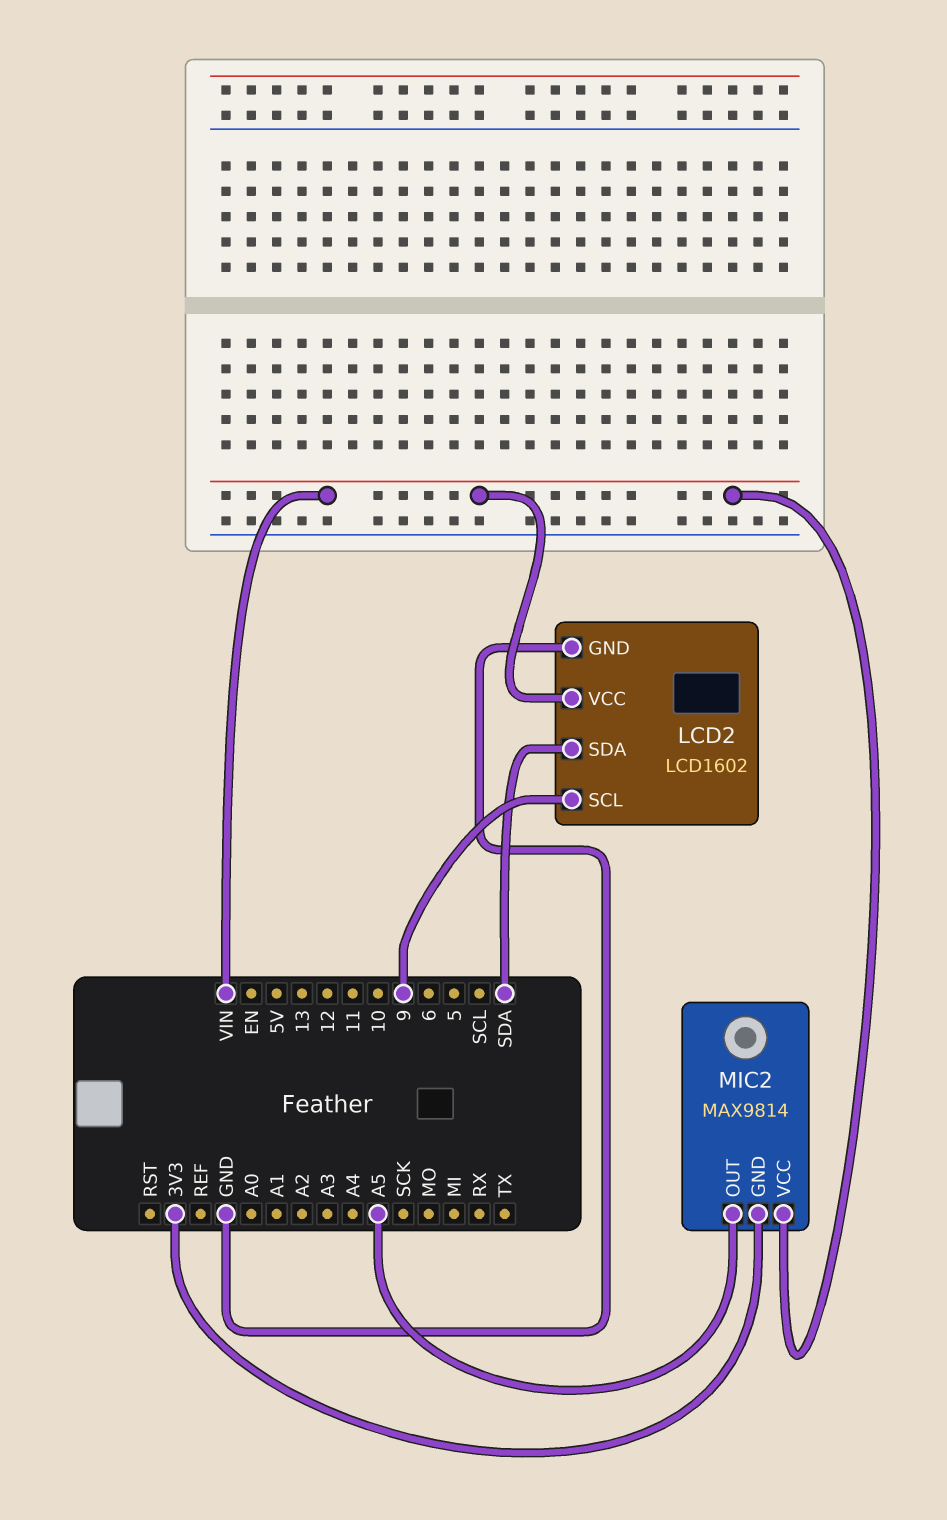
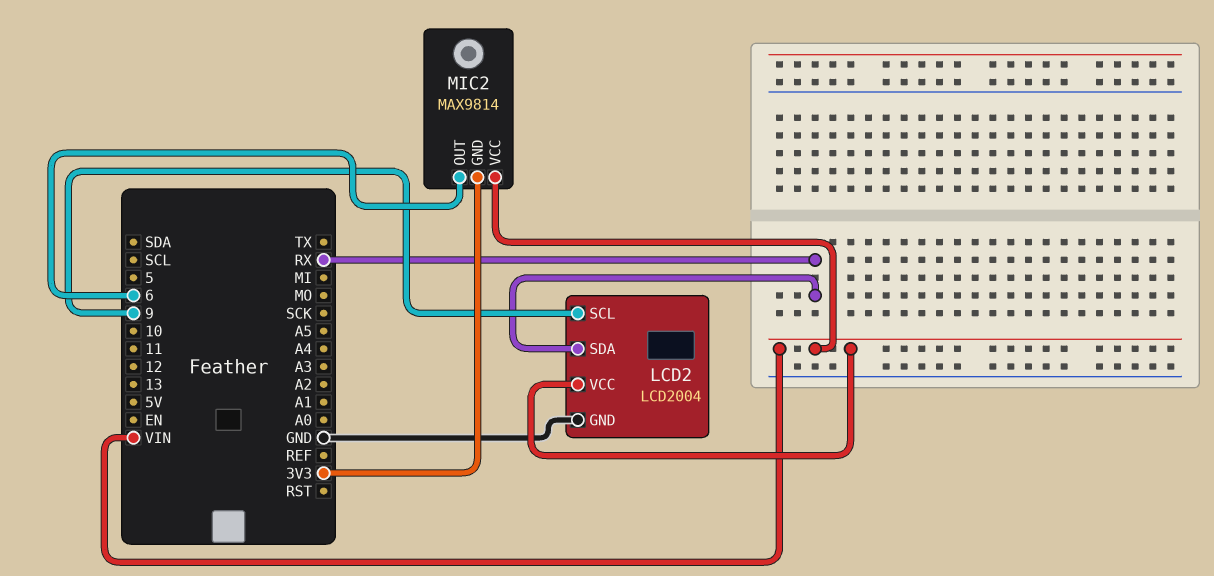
LCD2: LCD1602 -> LCD2004
LCD2 pin SDA: SDA -> RX
MIC2 pin OUT: A5 -> 6

